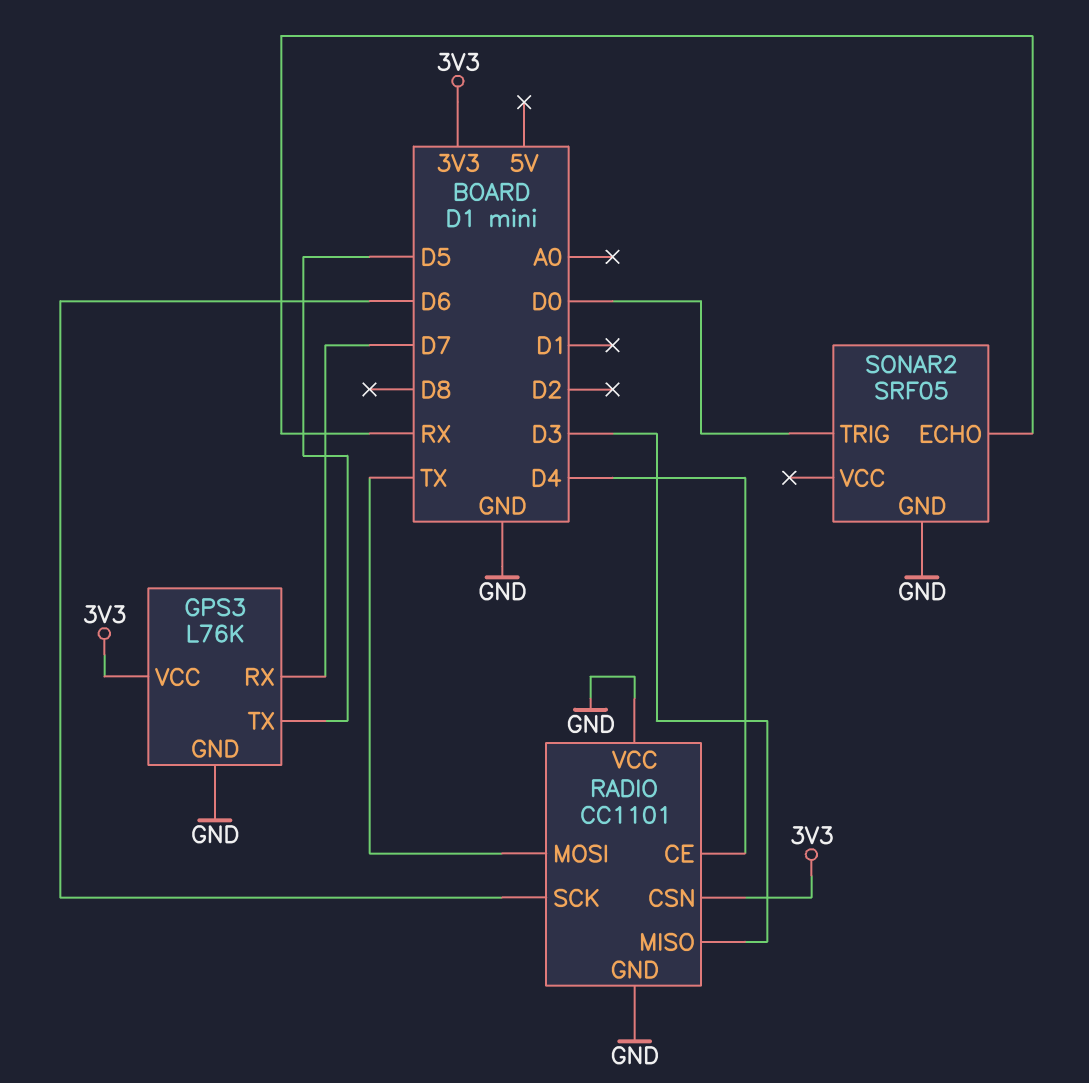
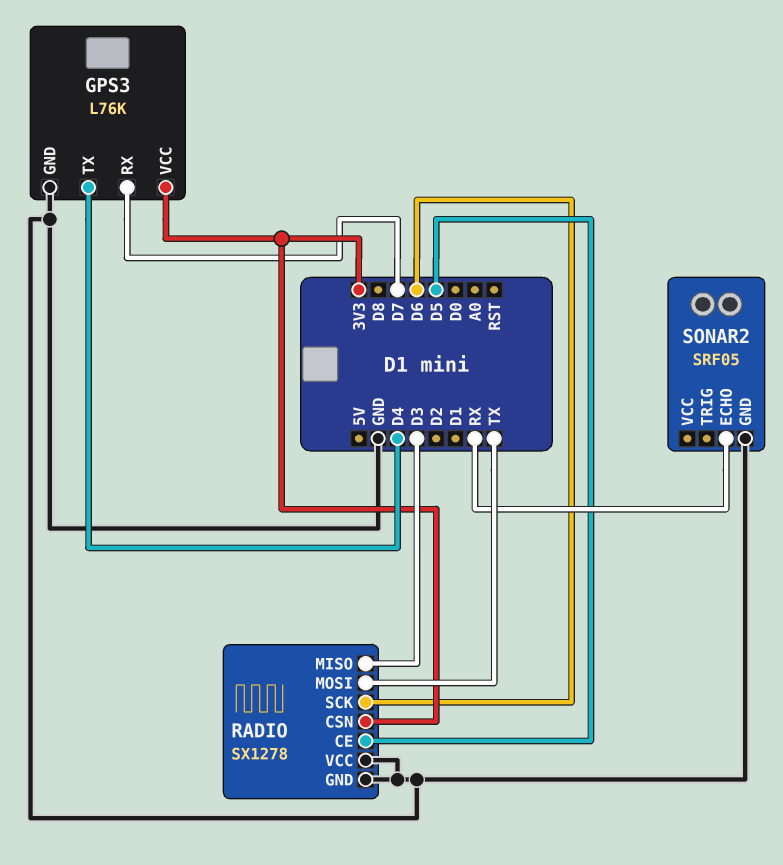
GPS3 pin TX: D5 -> D4
RADIO: CC1101 -> SX1278
RADIO pin CE: D4 -> D5
SONAR2 pin TRIG: D0 -> none

